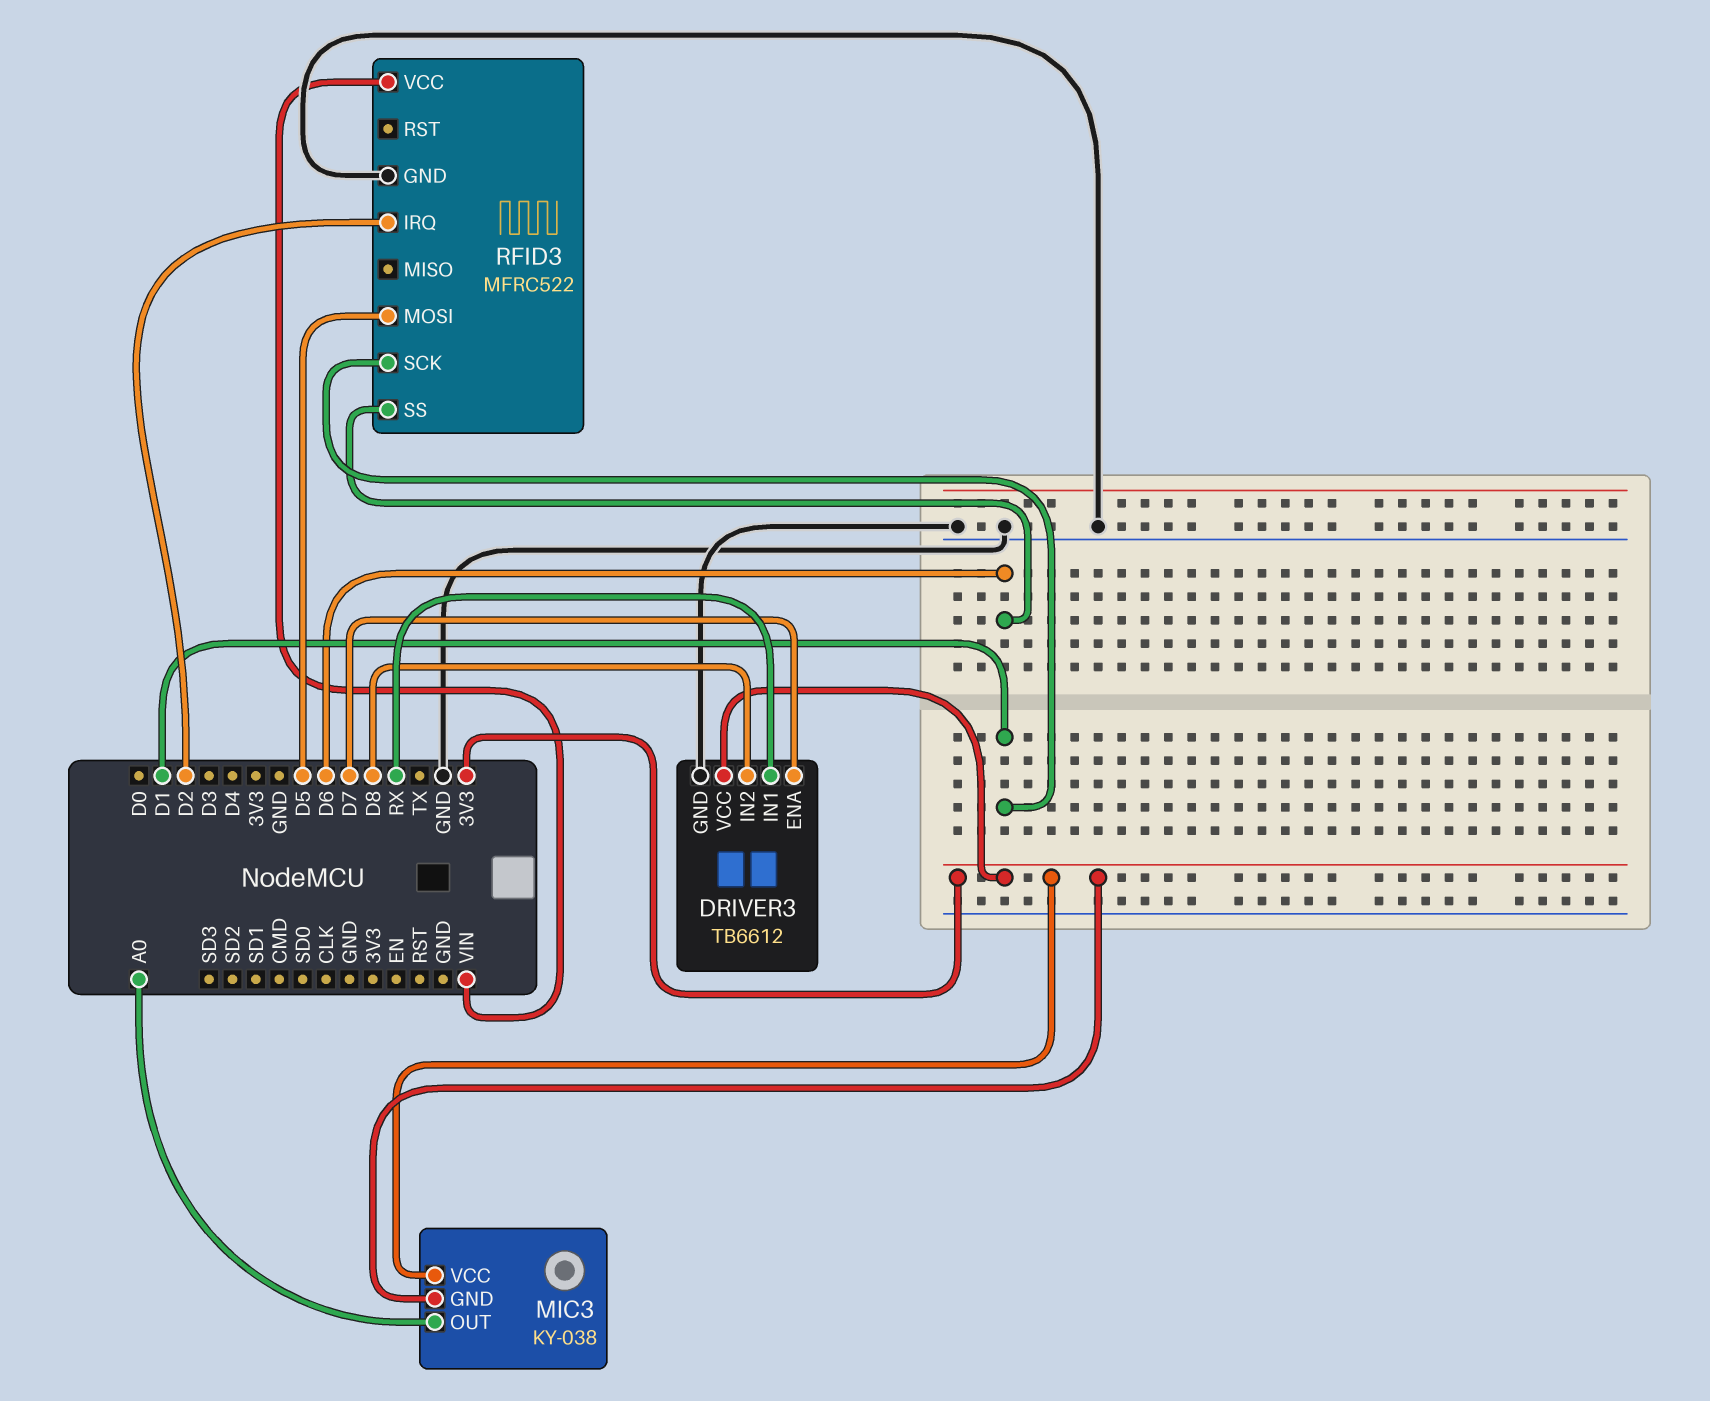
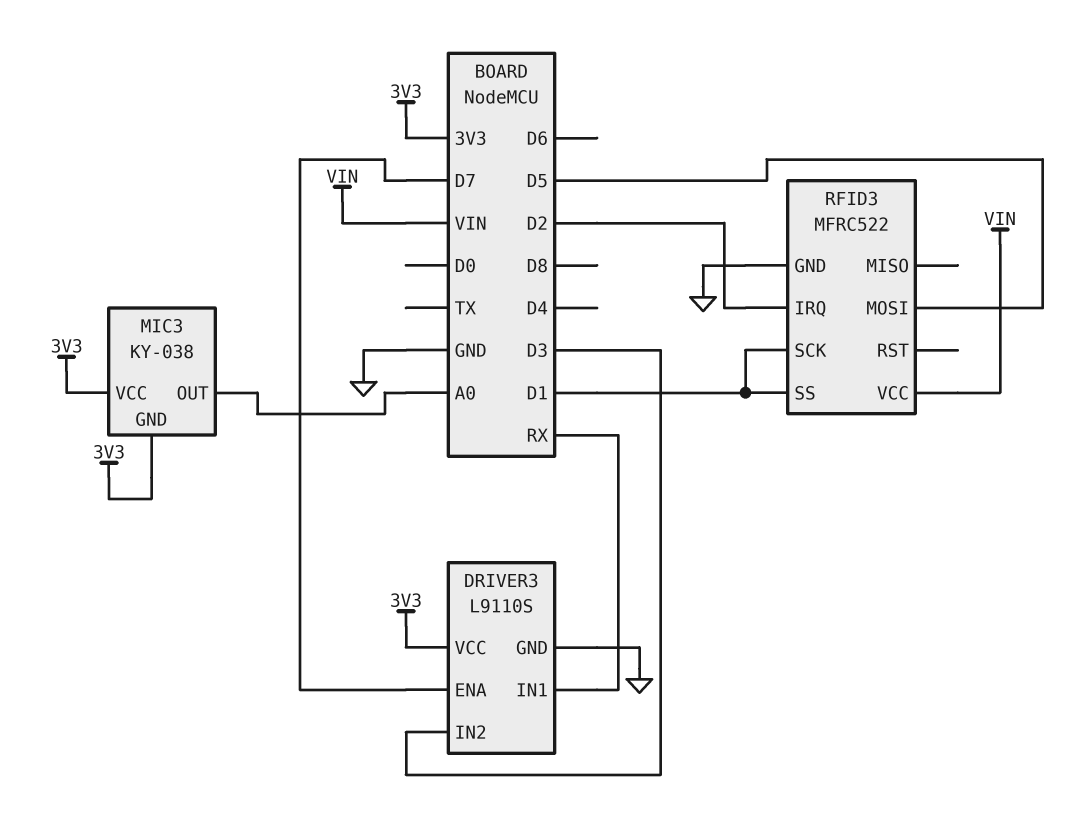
DRIVER3: TB6612 -> L9110S
DRIVER3 pin IN2: D8 -> D3
RFID3 pin SS: D6 -> D1

